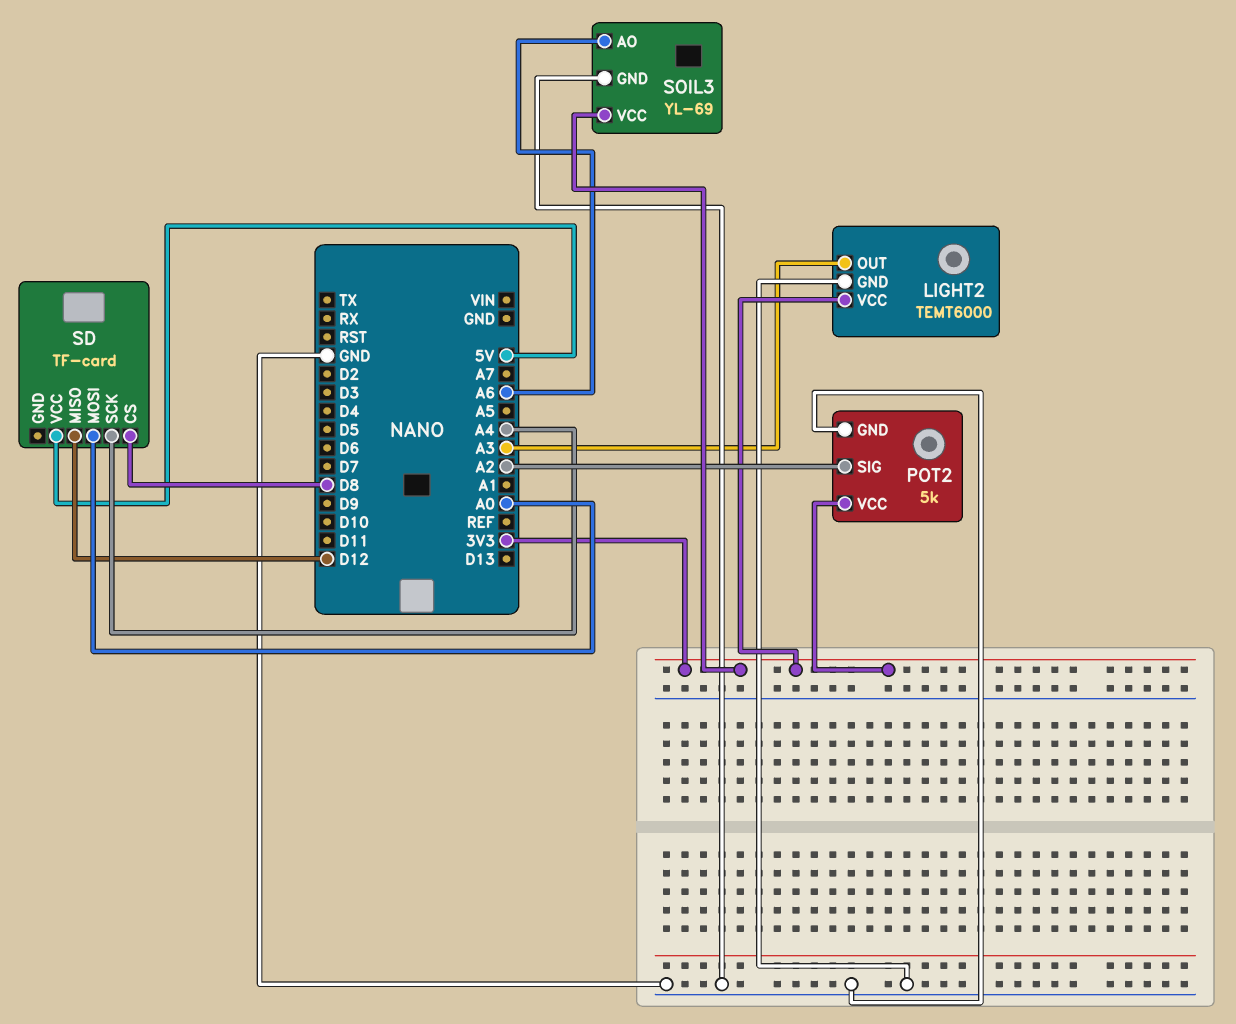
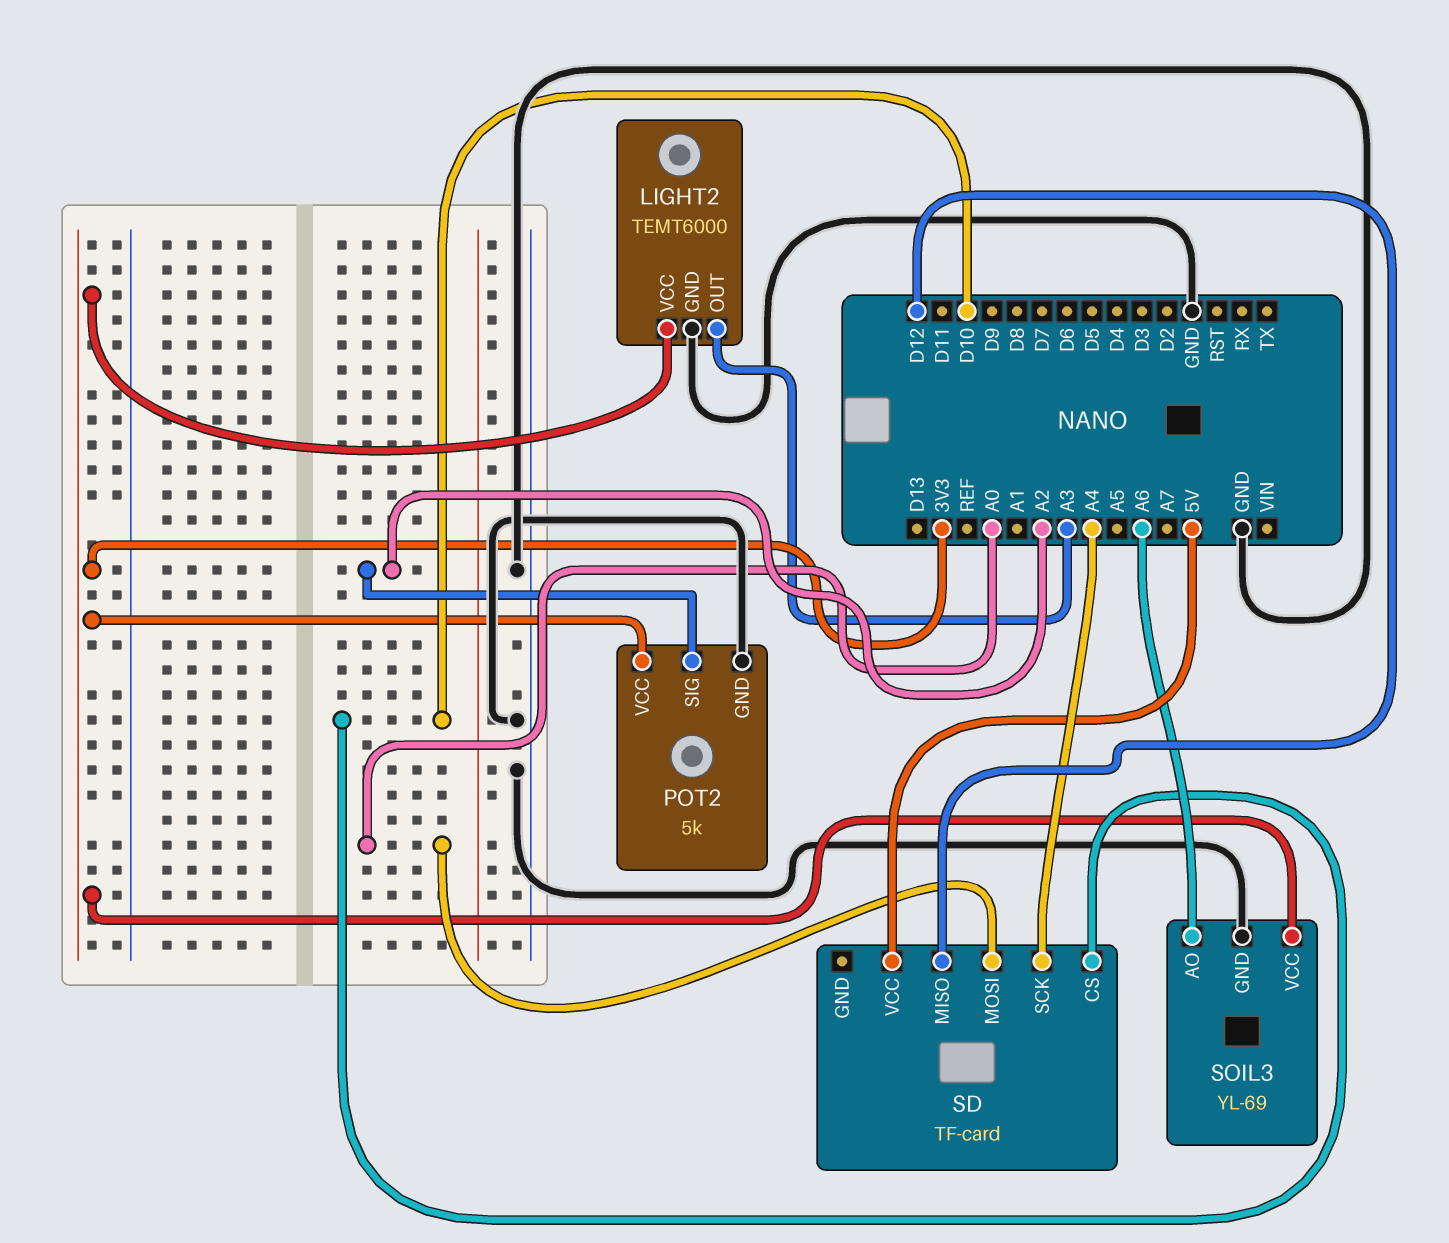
SD pin CS: D8 -> D10

